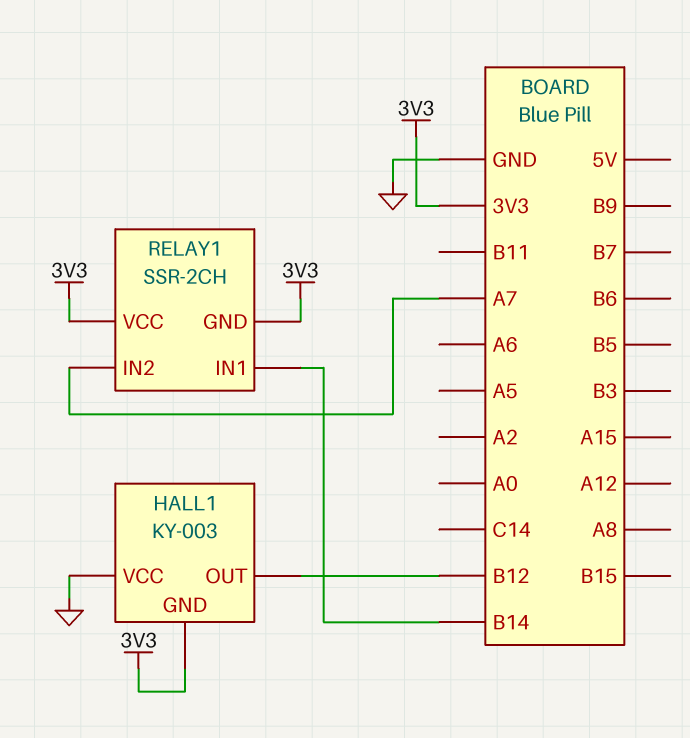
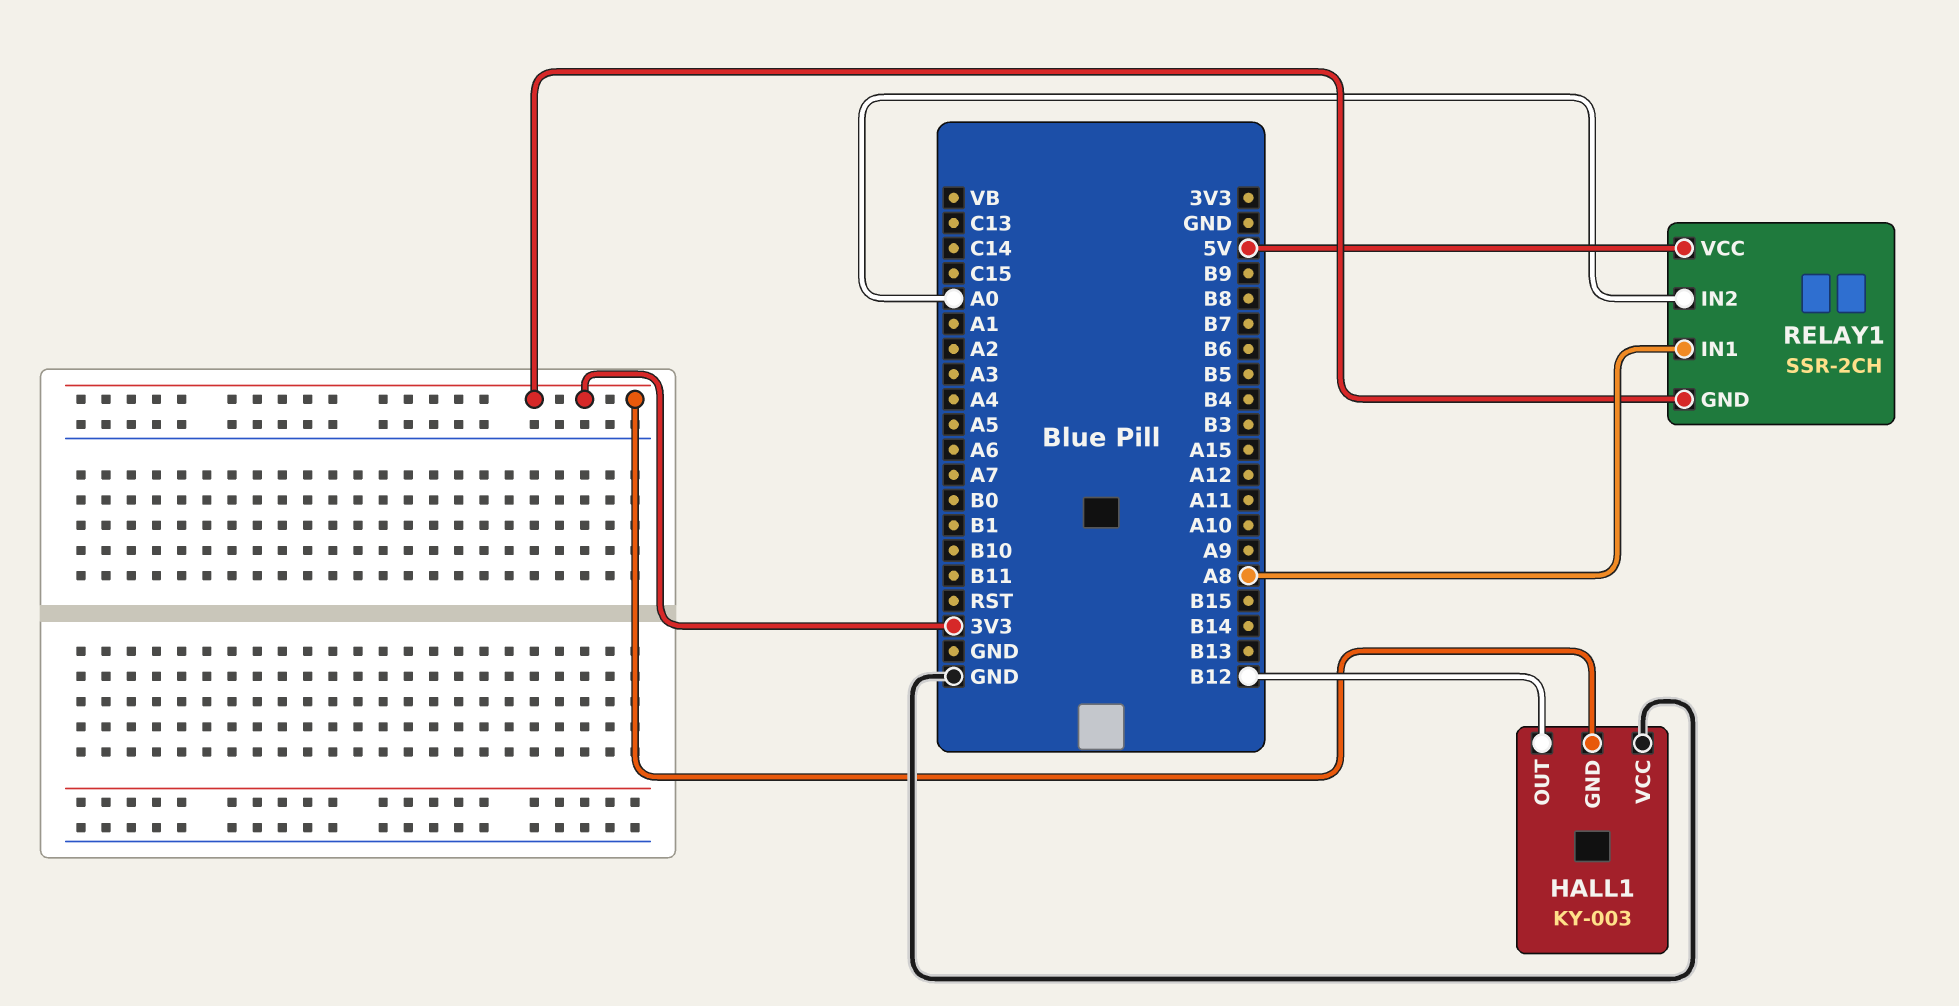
RELAY1 pin IN1: B14 -> A8
RELAY1 pin IN2: A7 -> A0
RELAY1 pin VCC: 3V3 -> 5V

